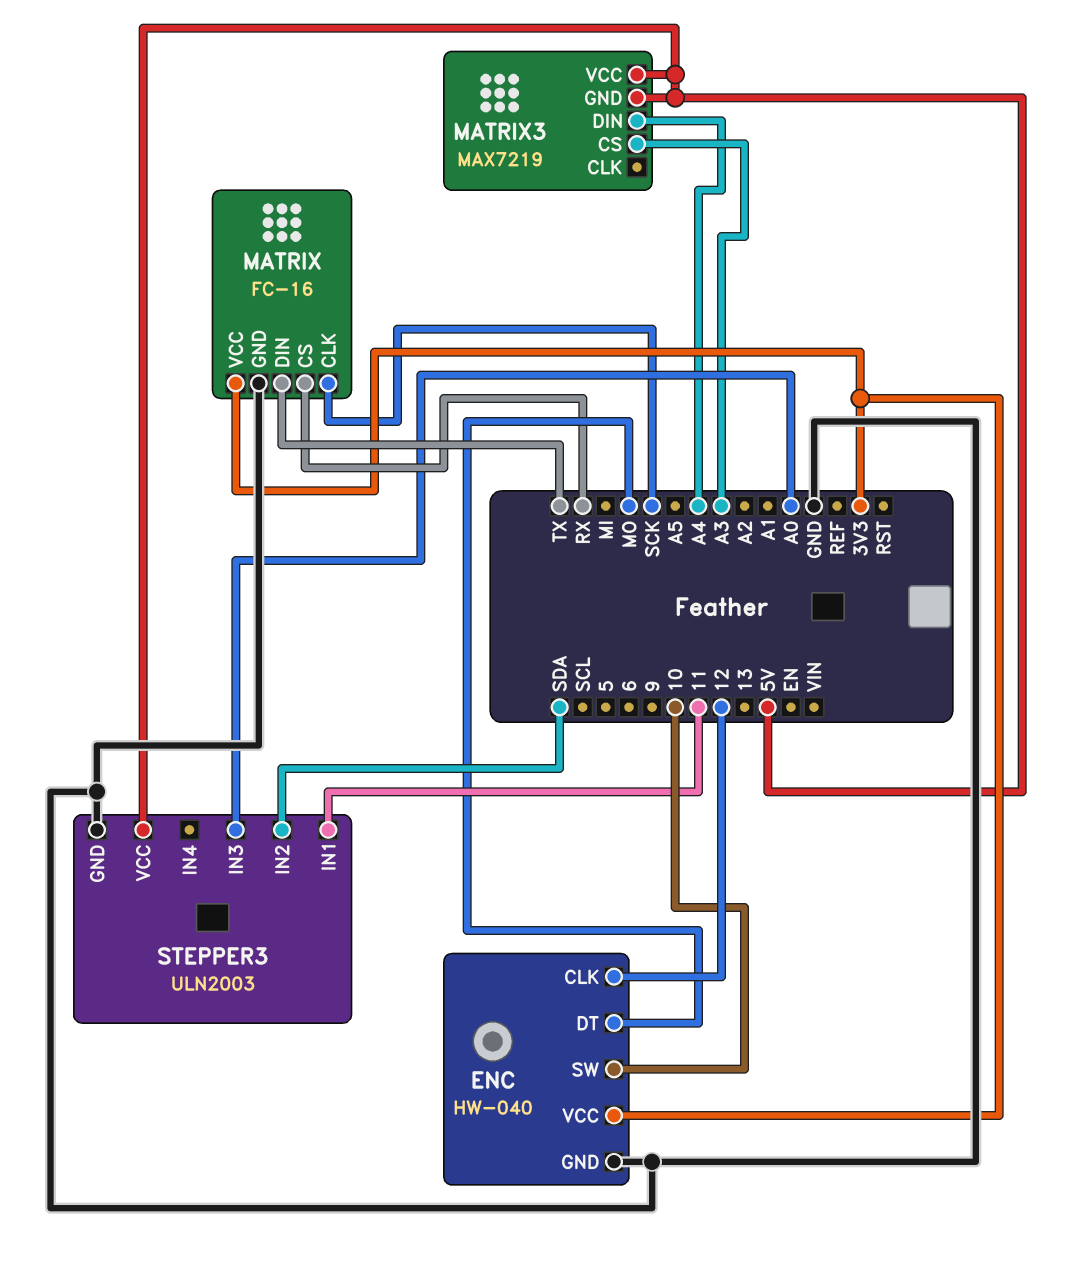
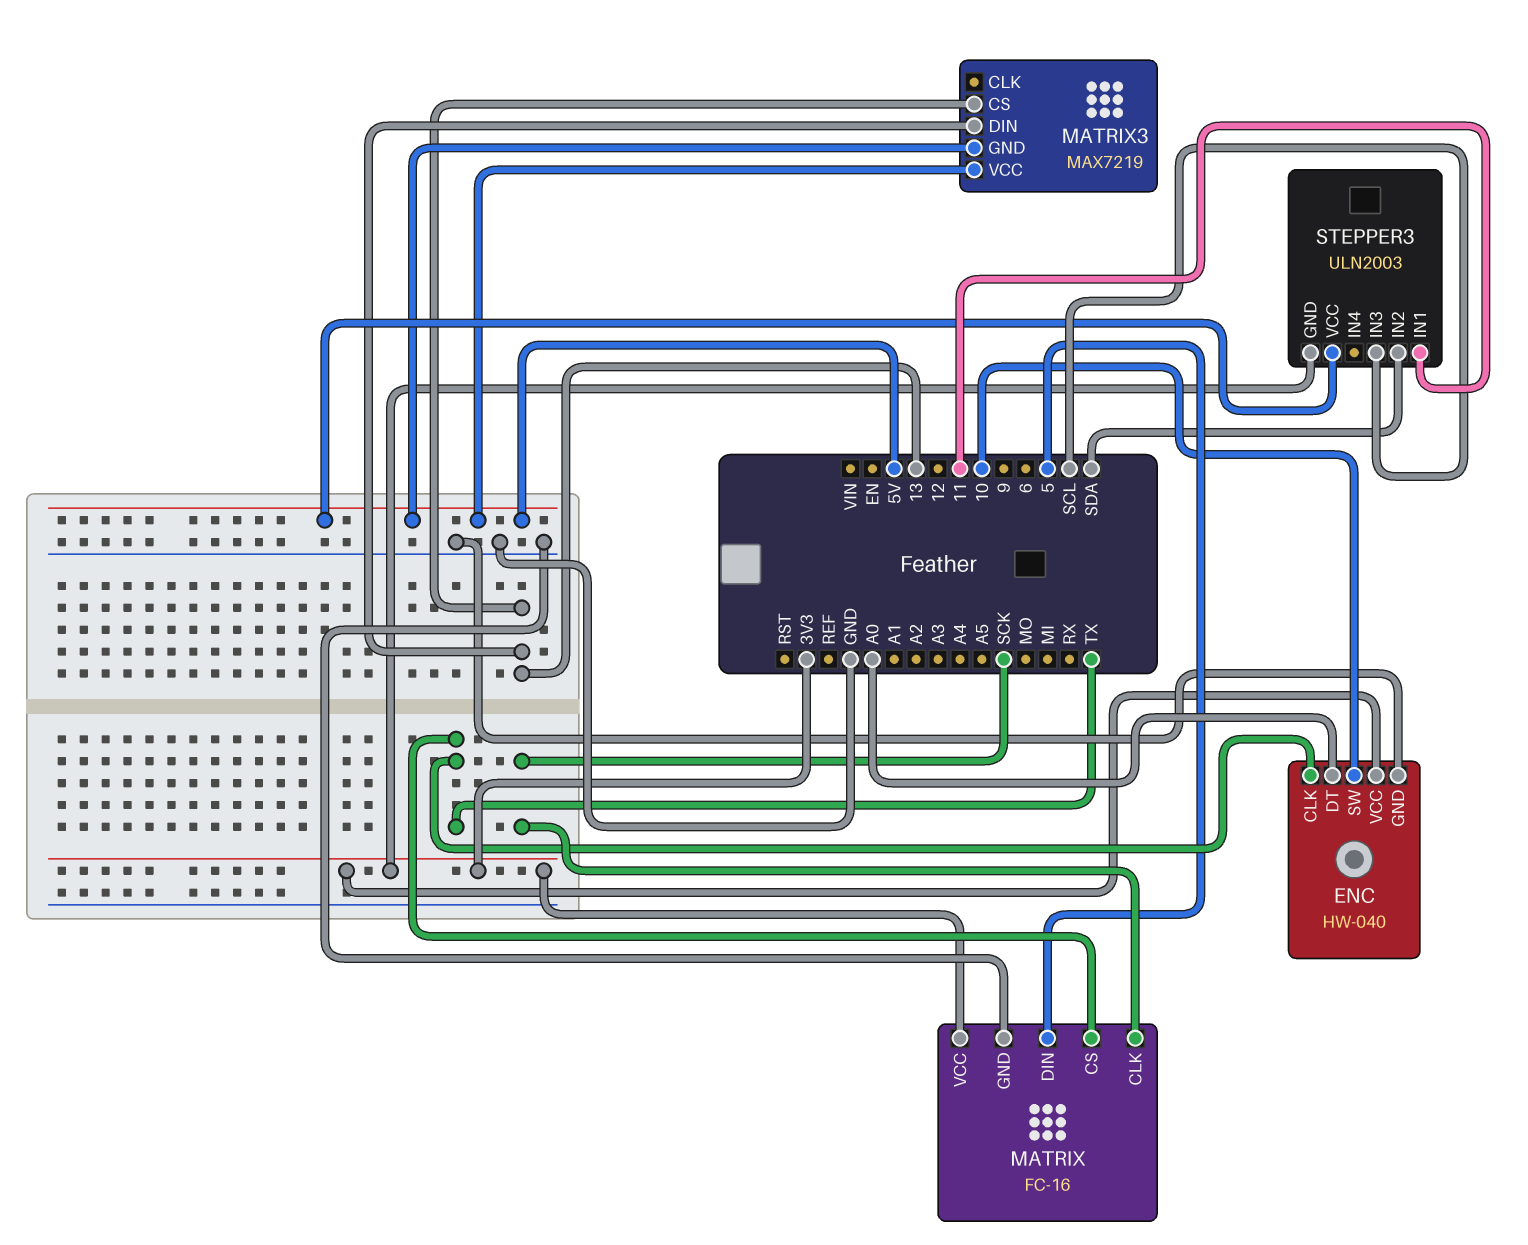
ENC pin CLK: 12 -> TX
ENC pin DT: MO -> A0
MATRIX pin CS: RX -> TX
MATRIX pin DIN: TX -> 5
MATRIX3 pin CS: A3 -> 13
MATRIX3 pin DIN: A4 -> 13
STEPPER3 pin GND: GND -> 3V3
STEPPER3 pin IN3: A0 -> SCL

